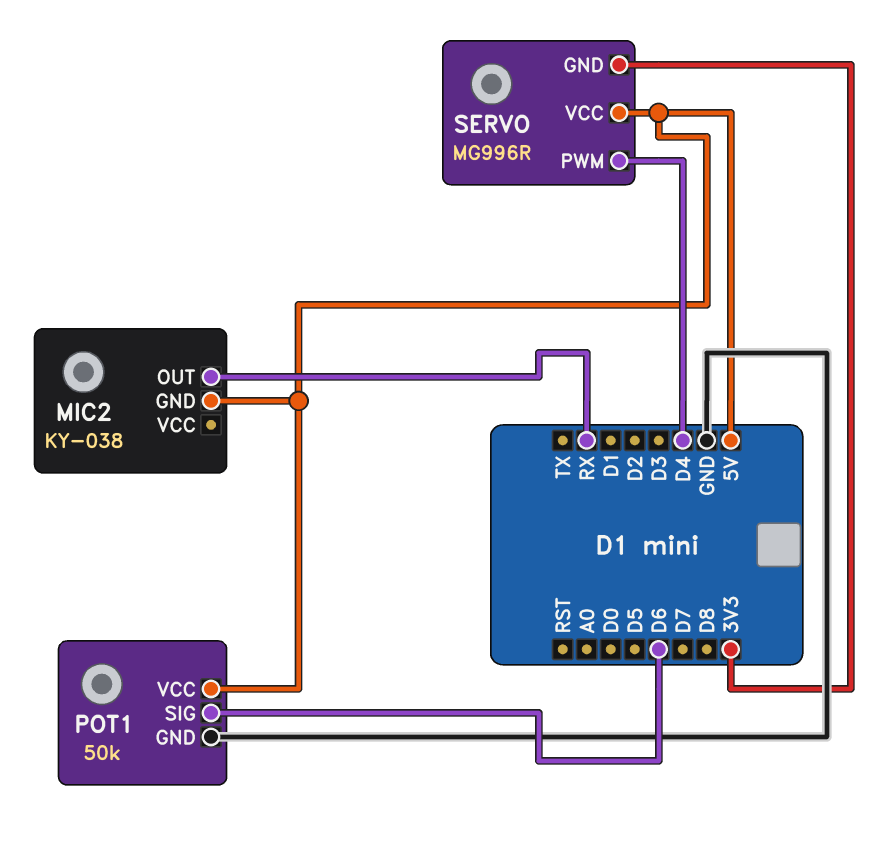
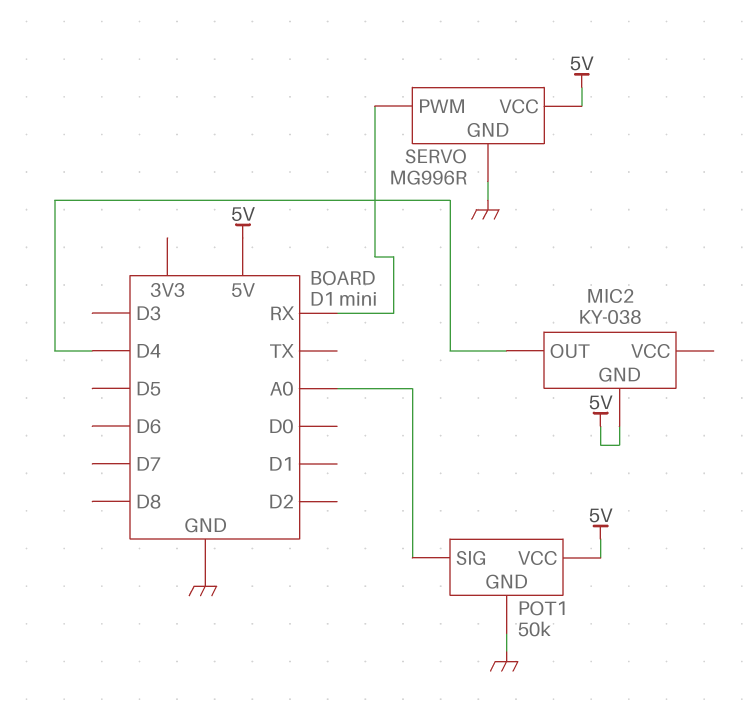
MIC2 pin OUT: RX -> D4
POT1 pin SIG: D6 -> A0
SERVO pin GND: 3V3 -> GND
SERVO pin PWM: D4 -> RX

